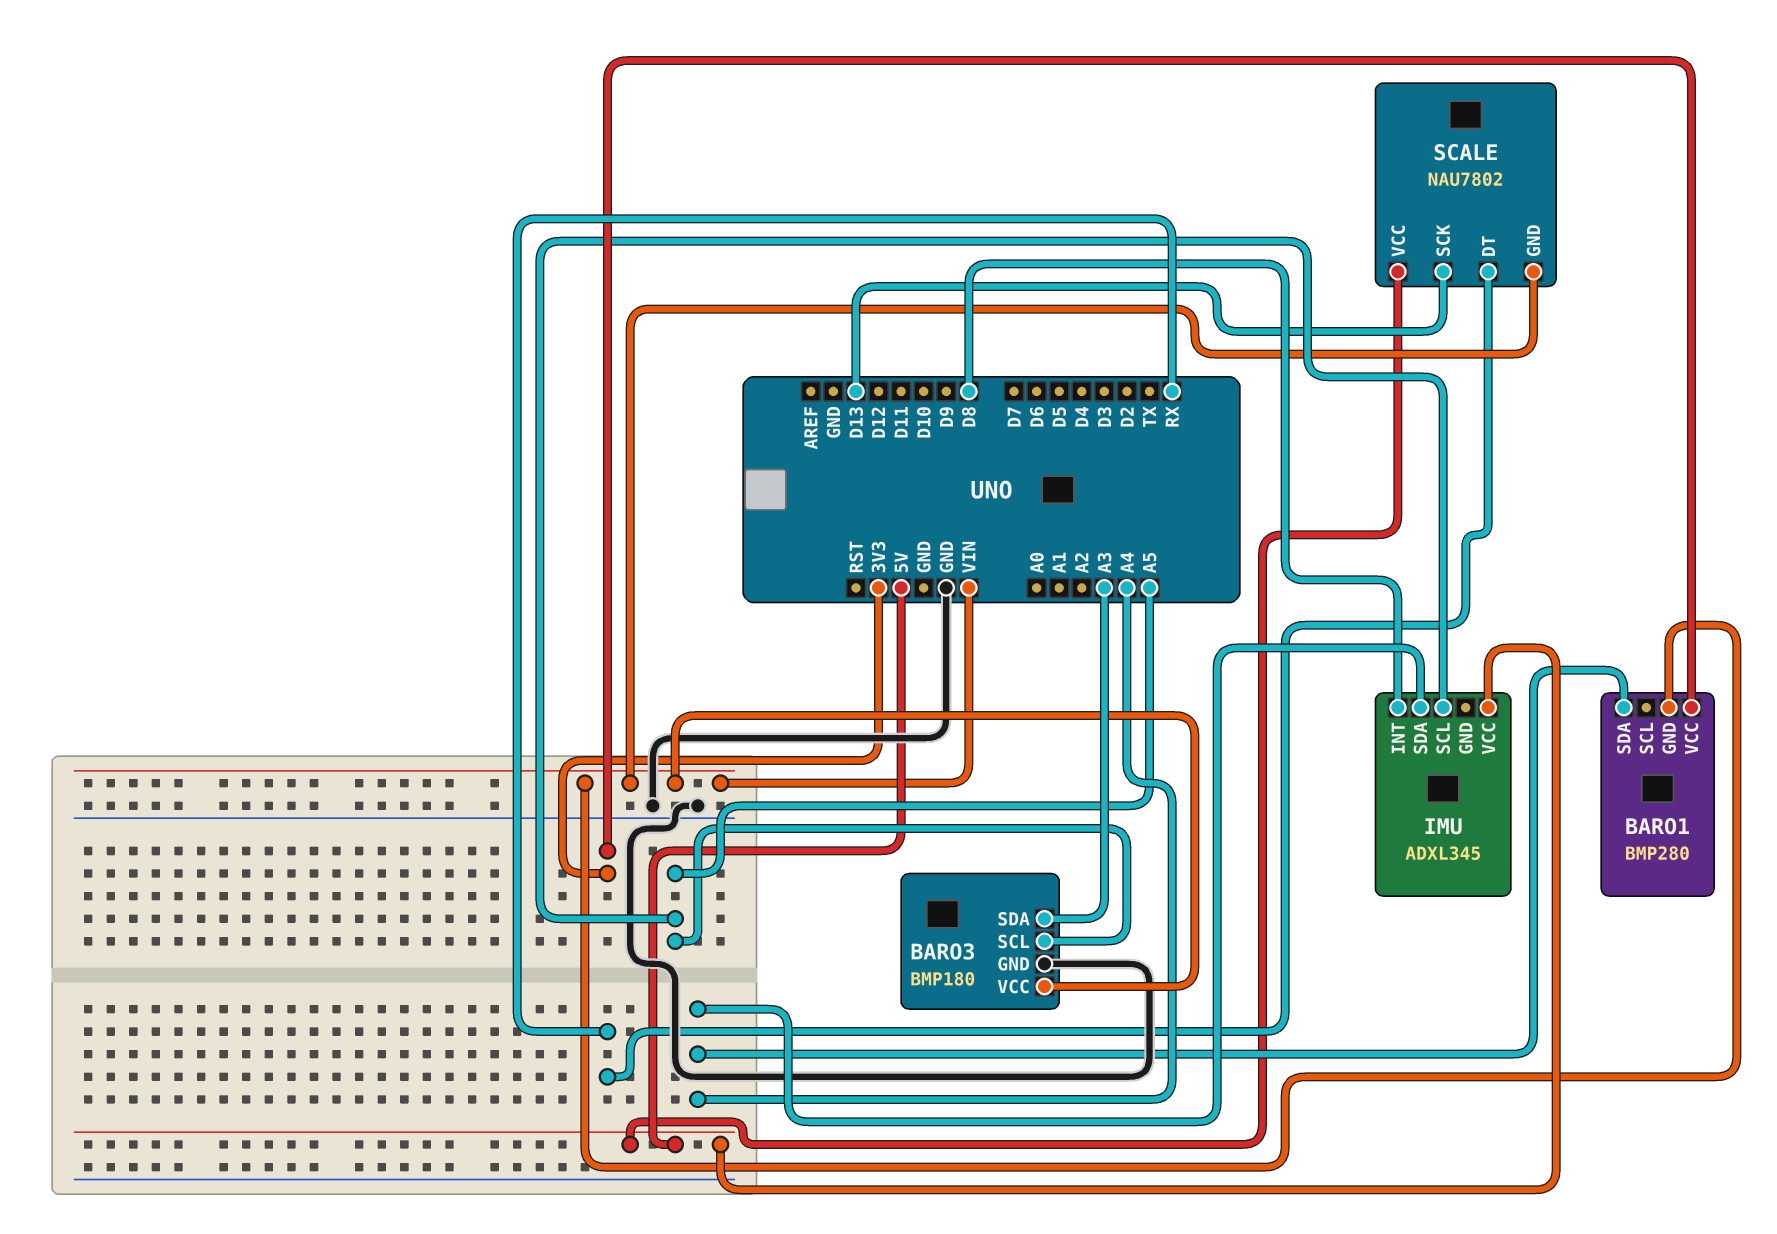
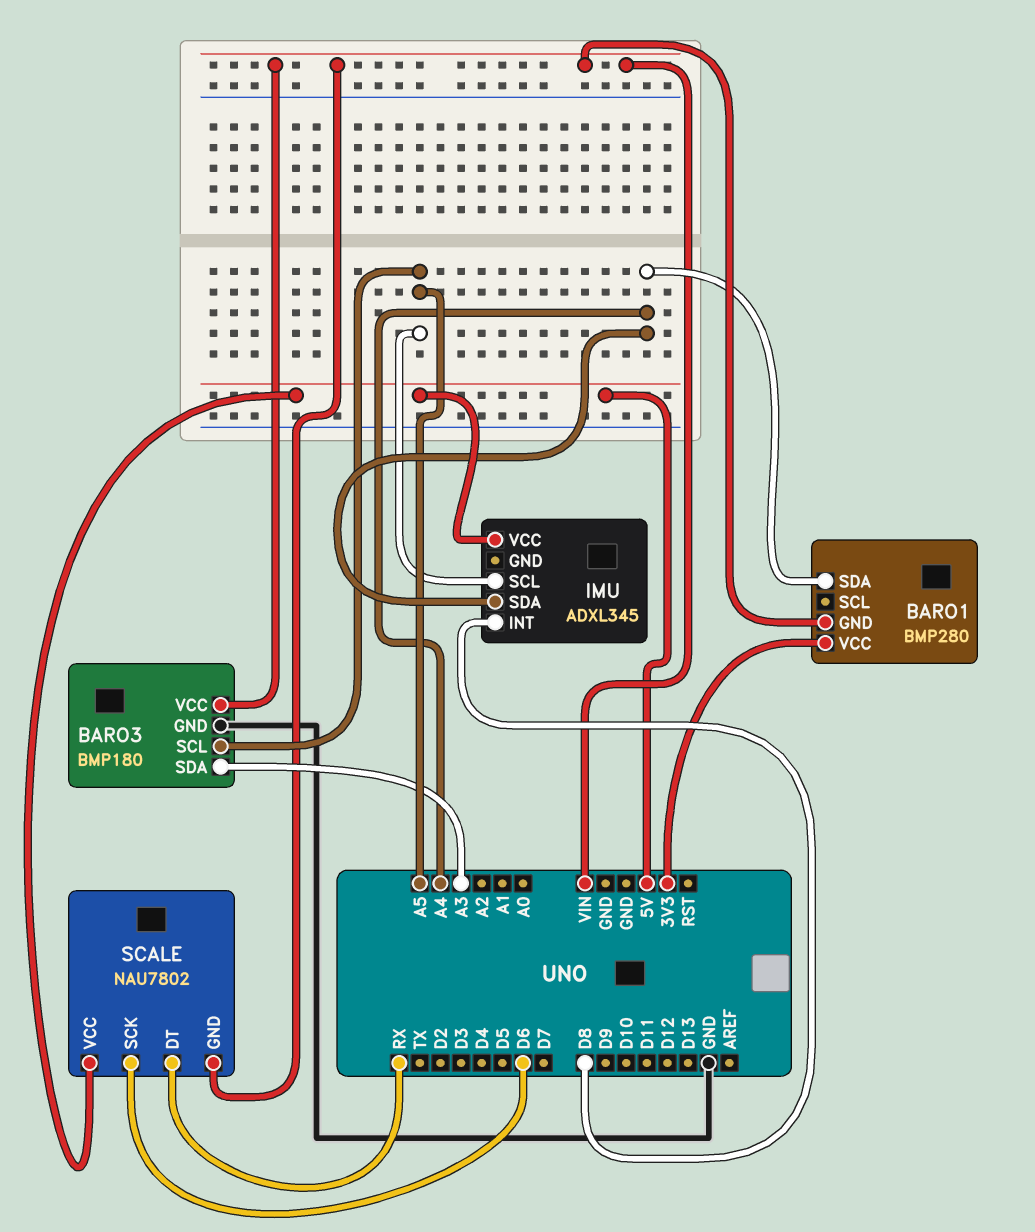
SCALE pin SCK: D13 -> D6

